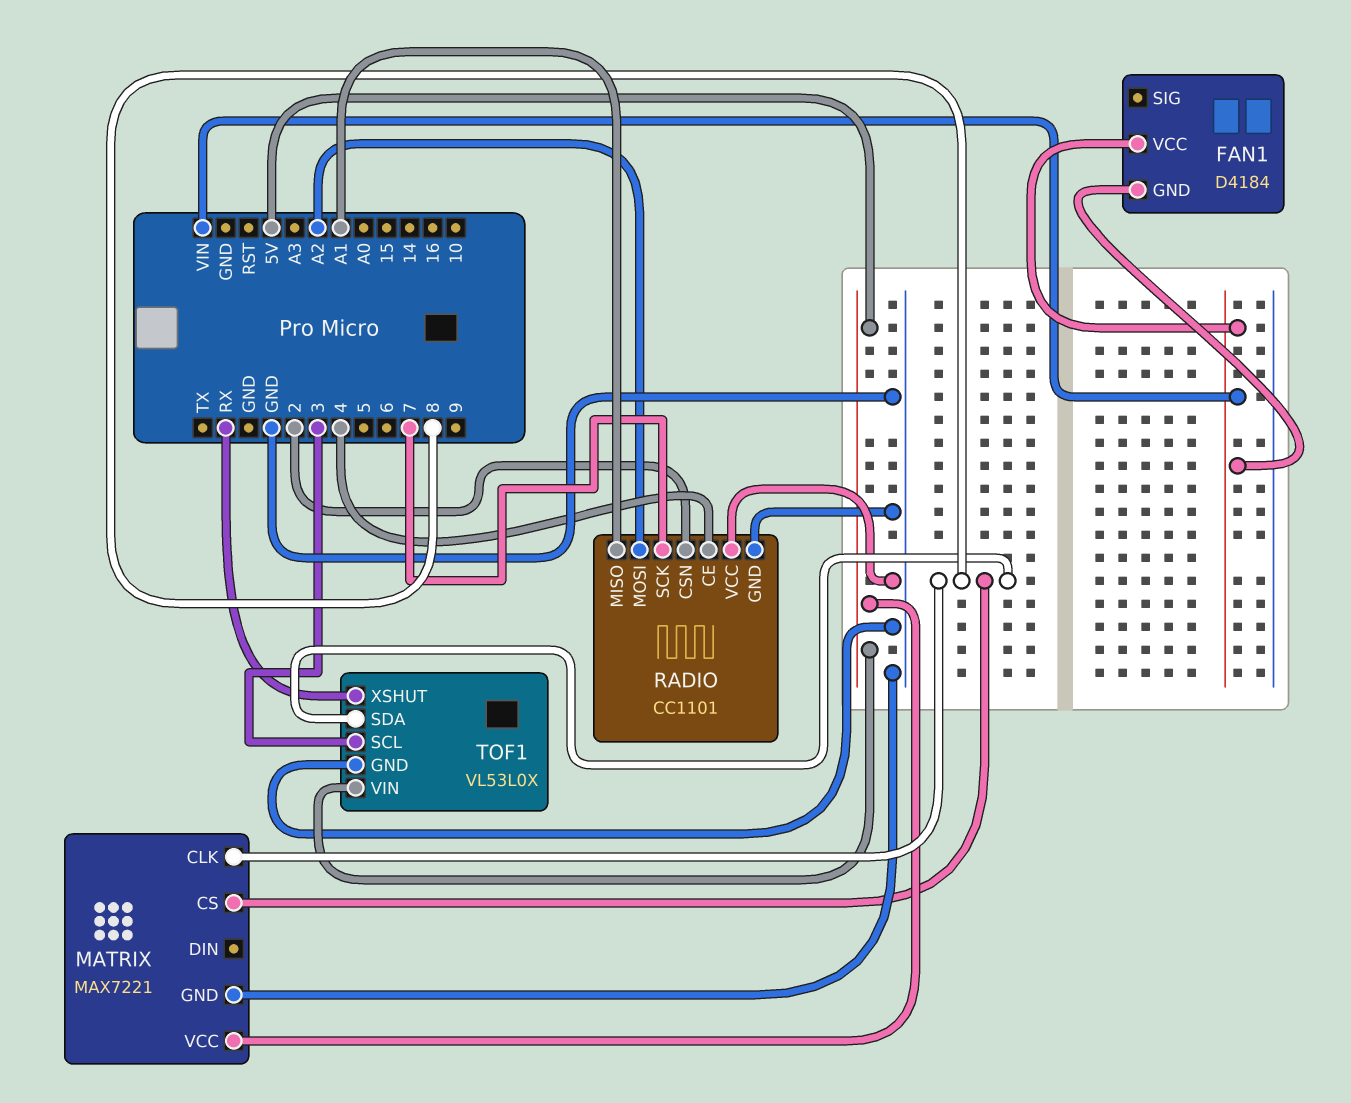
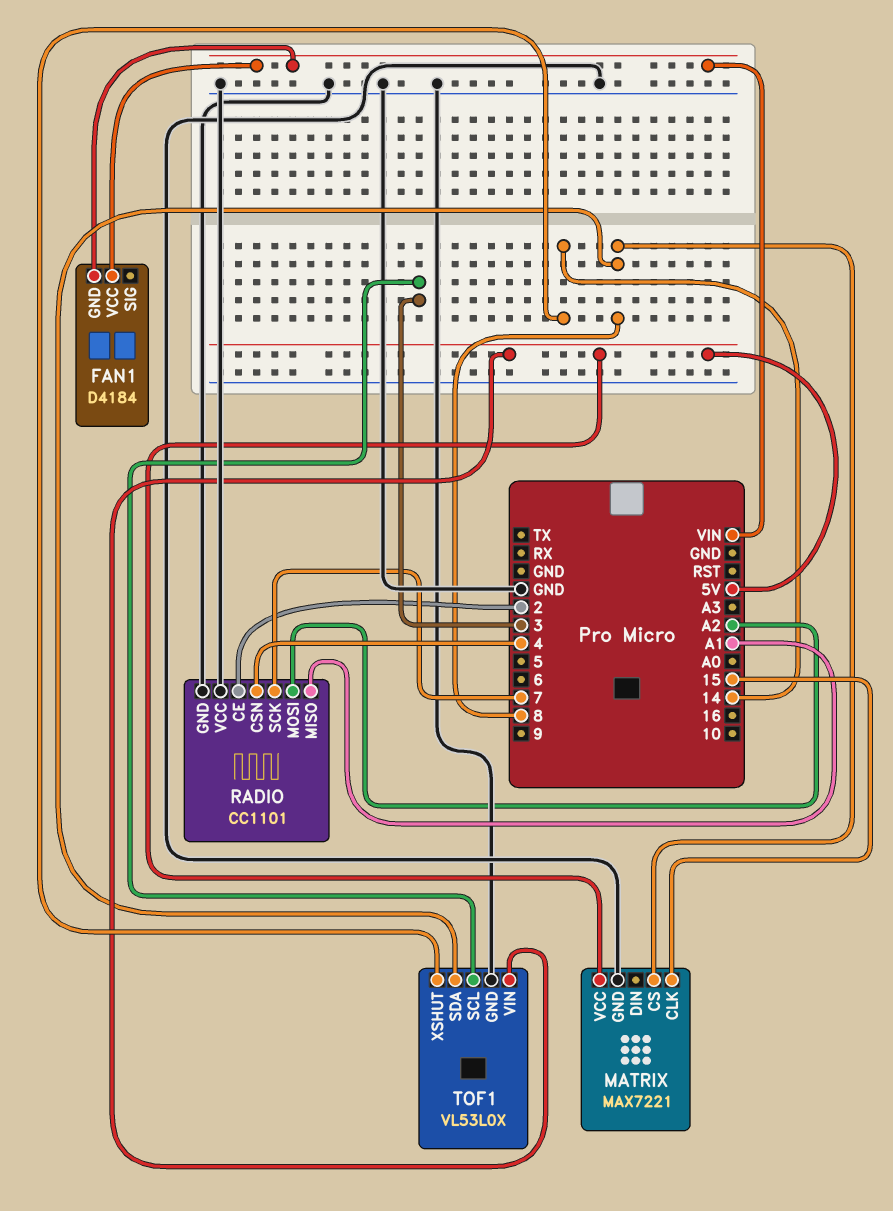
MATRIX pin CLK: 8 -> 15
RADIO pin CE: 4 -> 2
RADIO pin CSN: 2 -> 4
TOF1 pin XSHUT: RX -> 14

